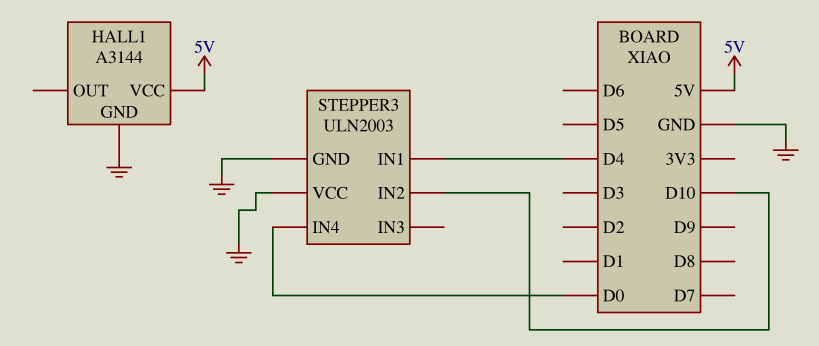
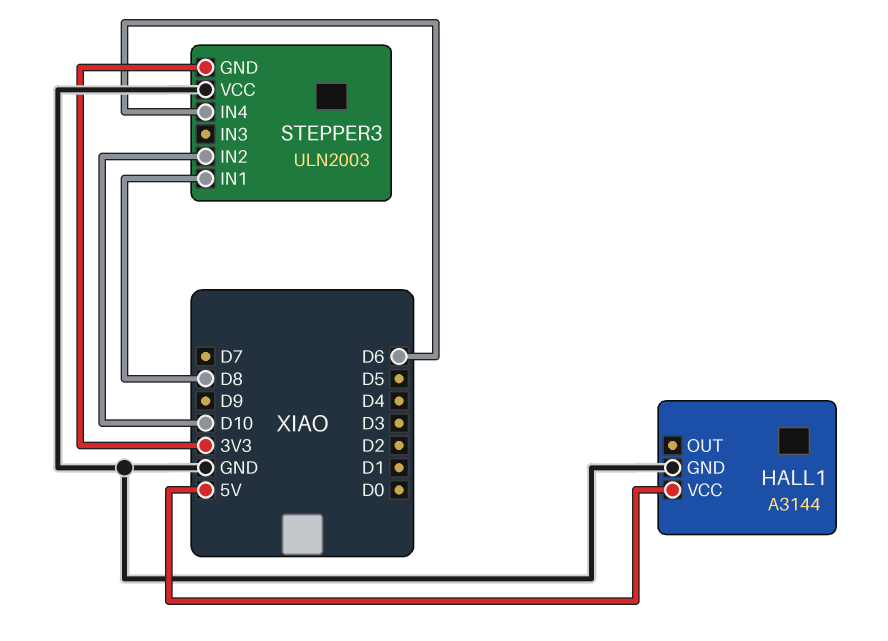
STEPPER3 pin GND: GND -> 3V3
STEPPER3 pin IN1: D4 -> D8
STEPPER3 pin IN4: D0 -> D6

